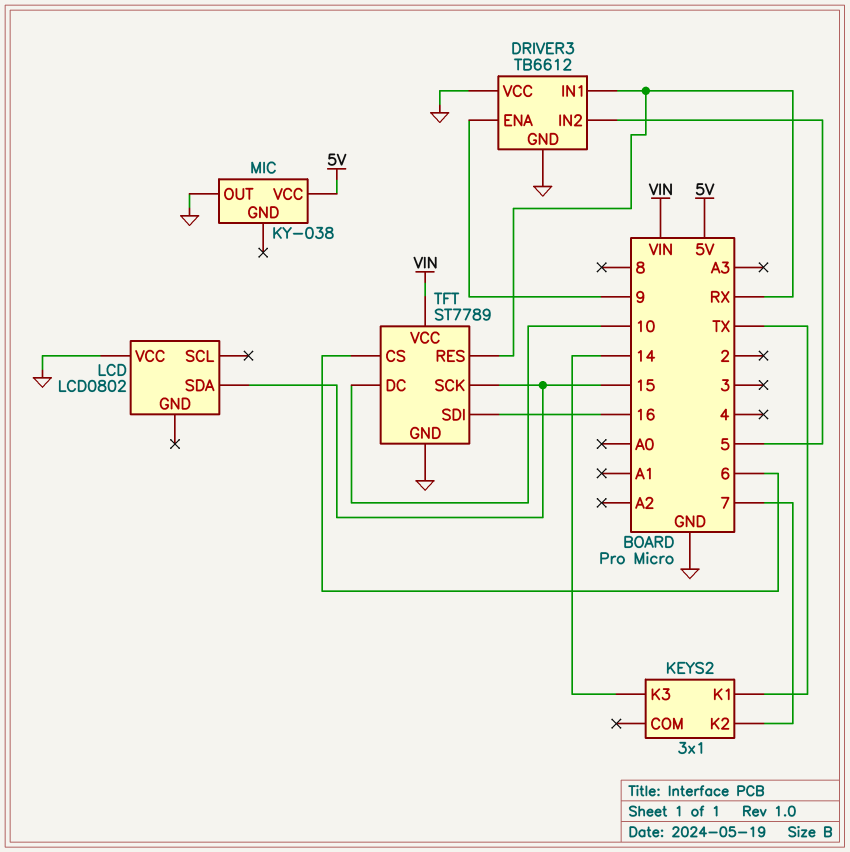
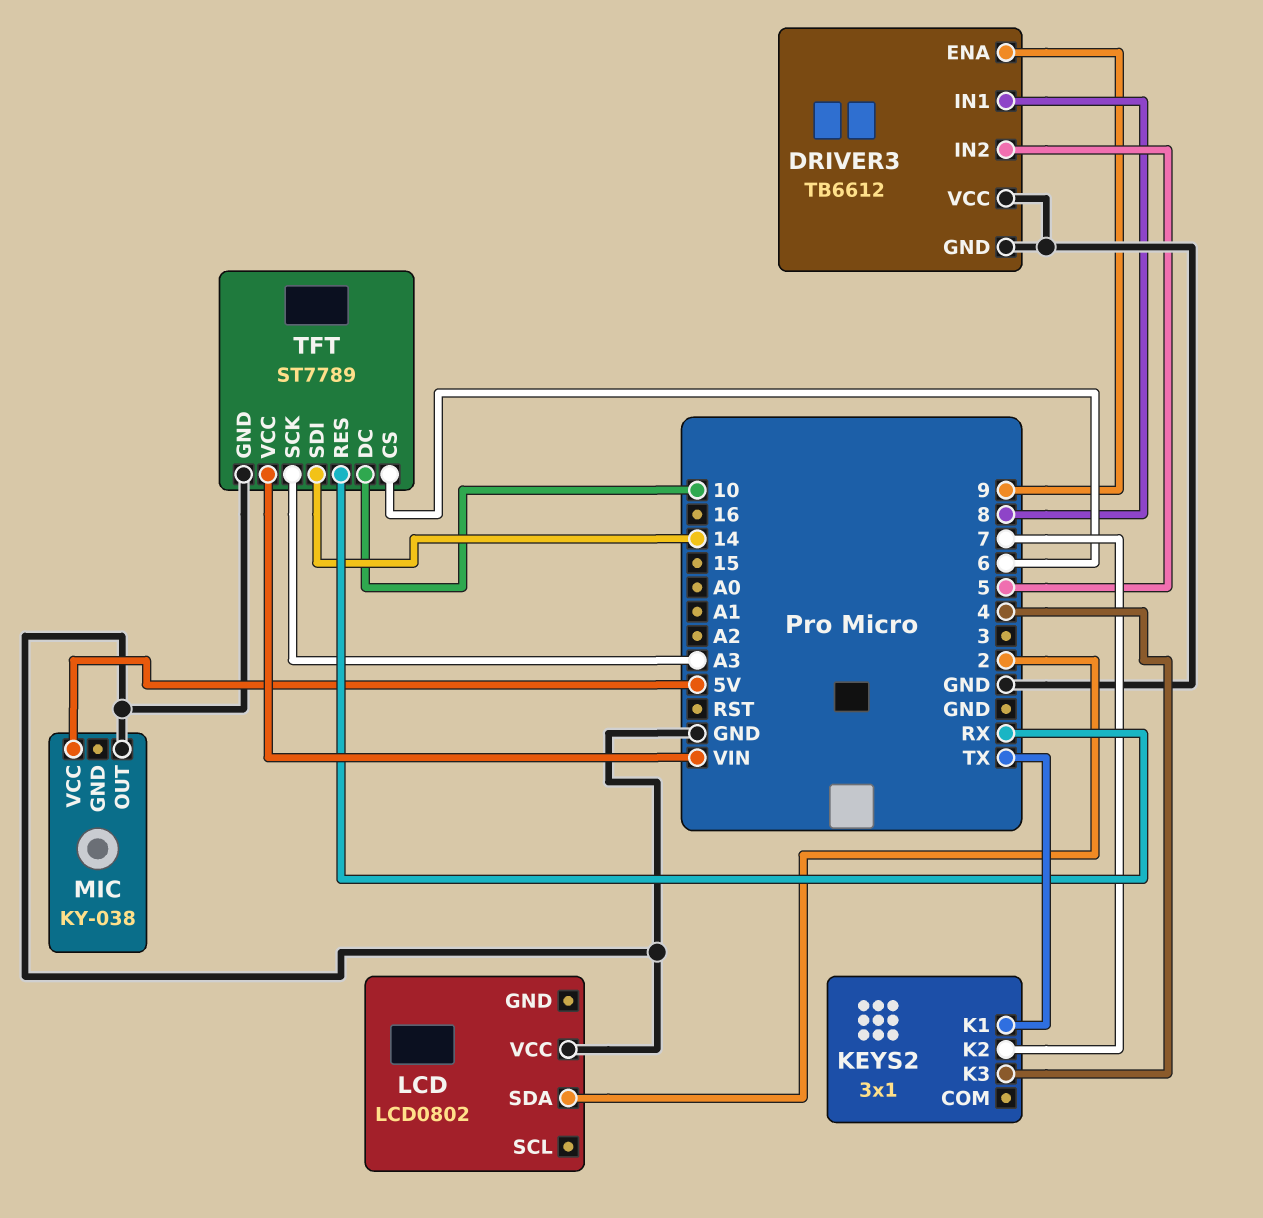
DRIVER3 pin IN1: RX -> 8
KEYS2 pin K3: 14 -> 4
LCD pin SDA: 15 -> 2
TFT pin SCK: 15 -> A3
TFT pin SDI: 16 -> 14

